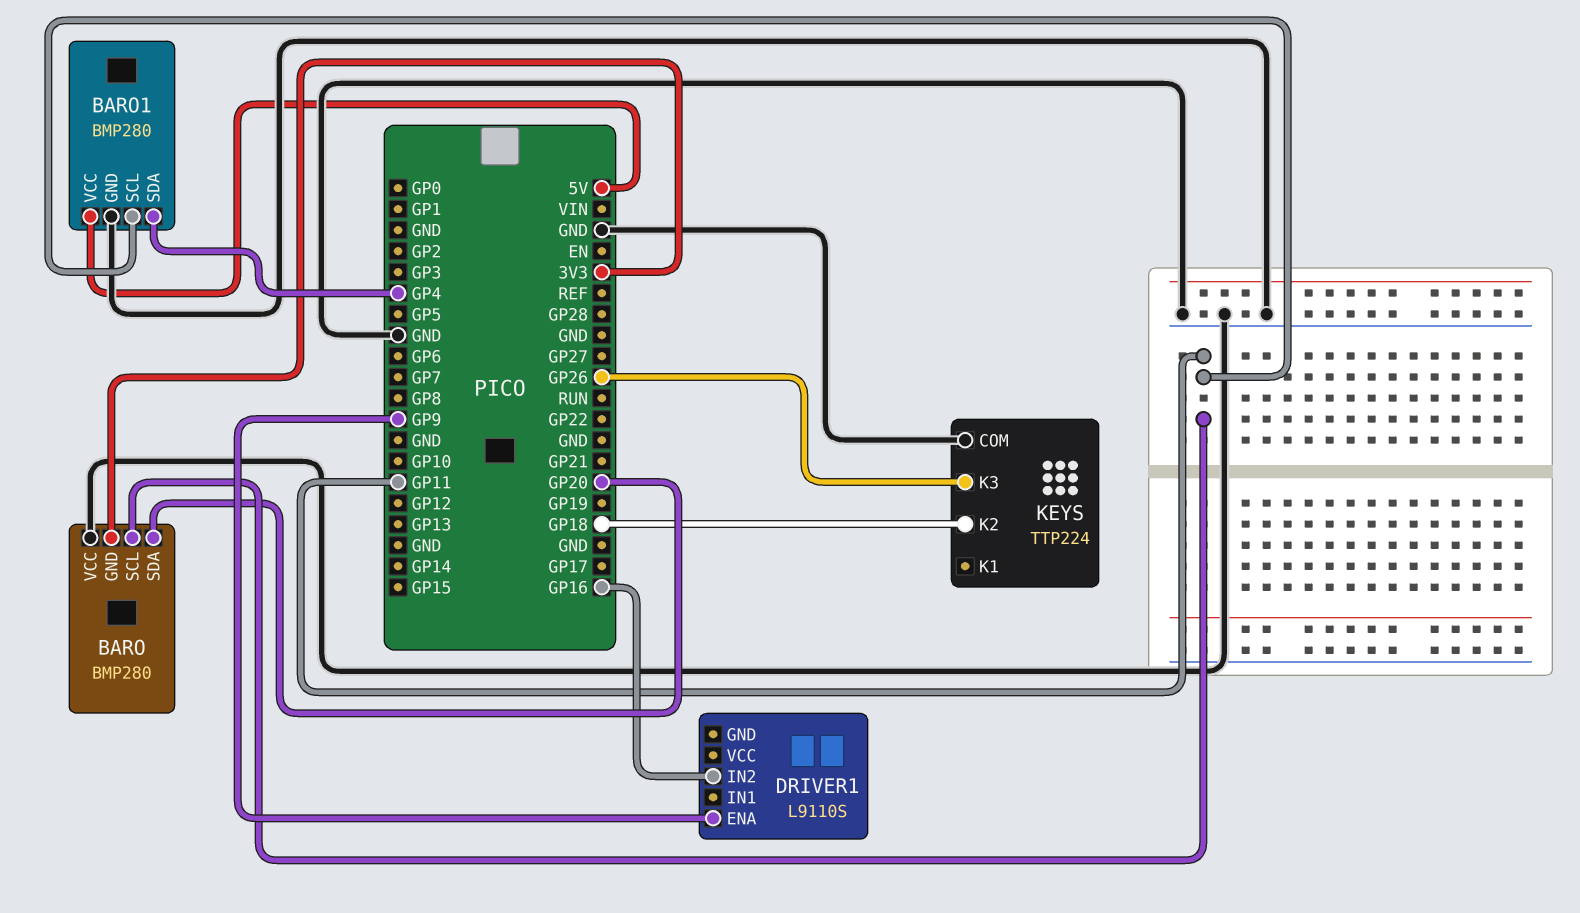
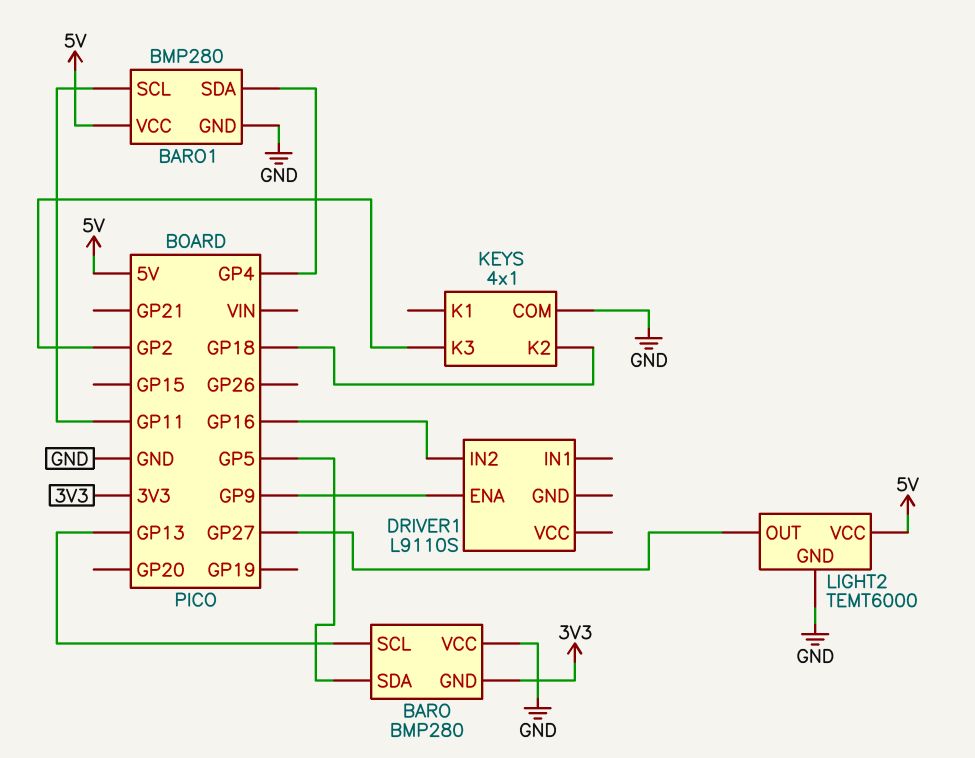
BARO pin SCL: GP11 -> GP13
BARO pin SDA: GP20 -> GP5
KEYS: TTP224 -> 4x1
KEYS pin K3: GP26 -> GP2
LIGHT2: none -> TEMT6000
LIGHT2 pin GND: none -> GND
LIGHT2 pin OUT: none -> GP27
LIGHT2 pin VCC: none -> 5V

